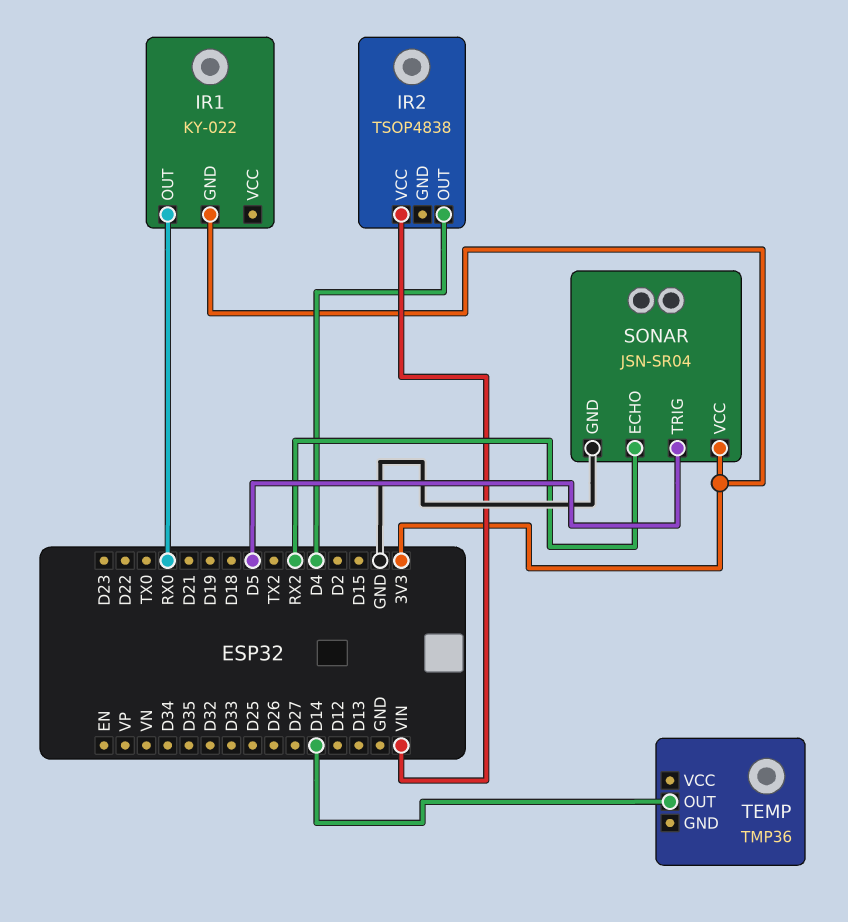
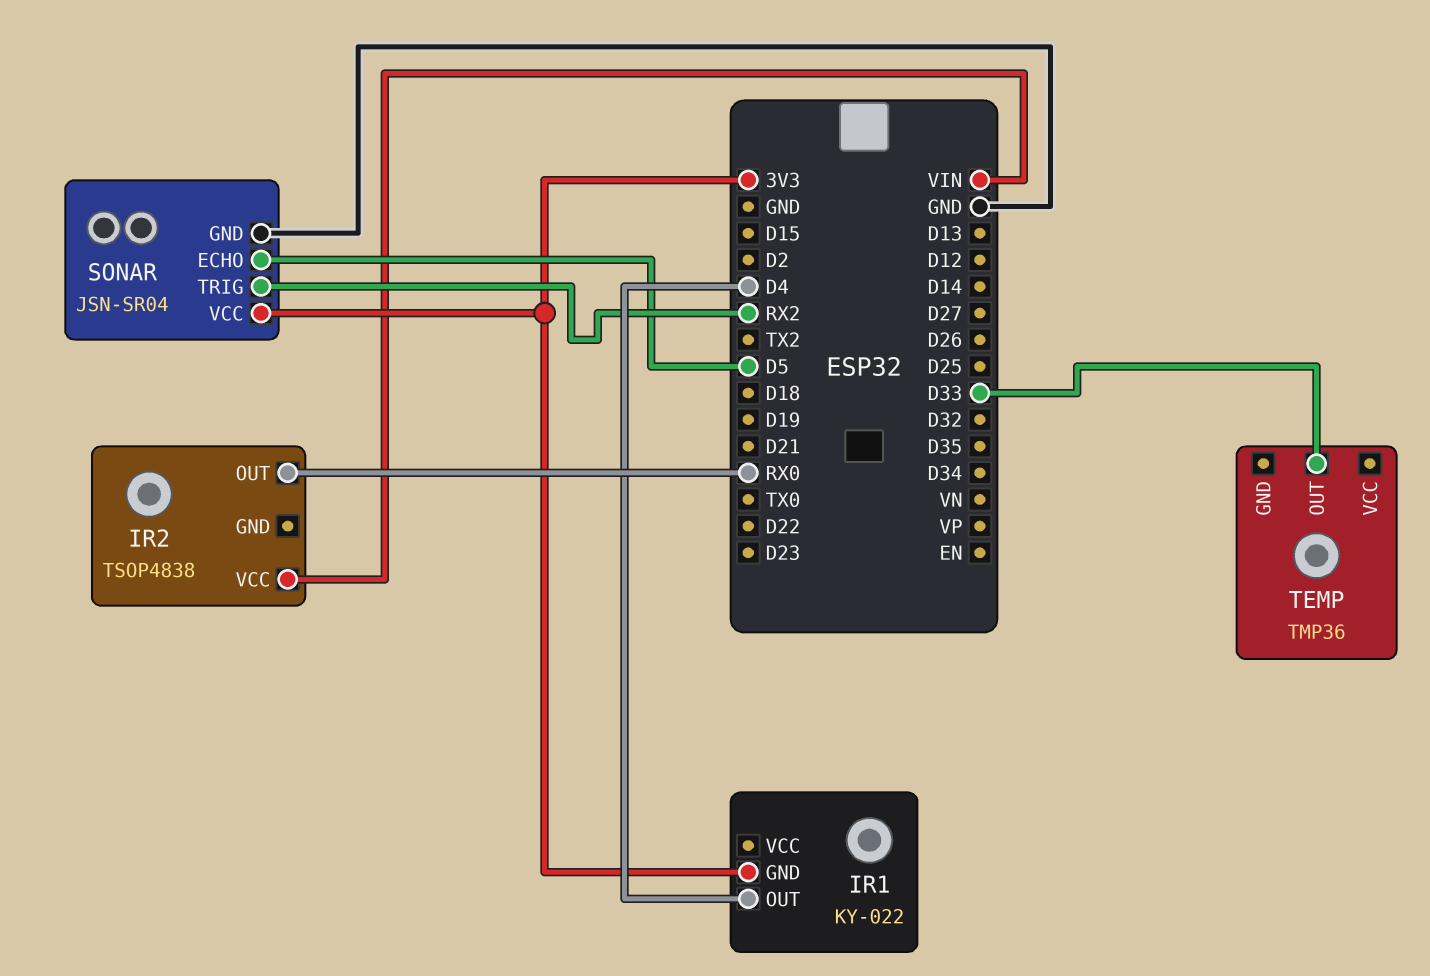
IR1 pin OUT: RX0 -> D4
IR2 pin OUT: D4 -> RX0
SONAR pin ECHO: RX2 -> D5
SONAR pin TRIG: D5 -> RX2
TEMP pin OUT: D14 -> D33

